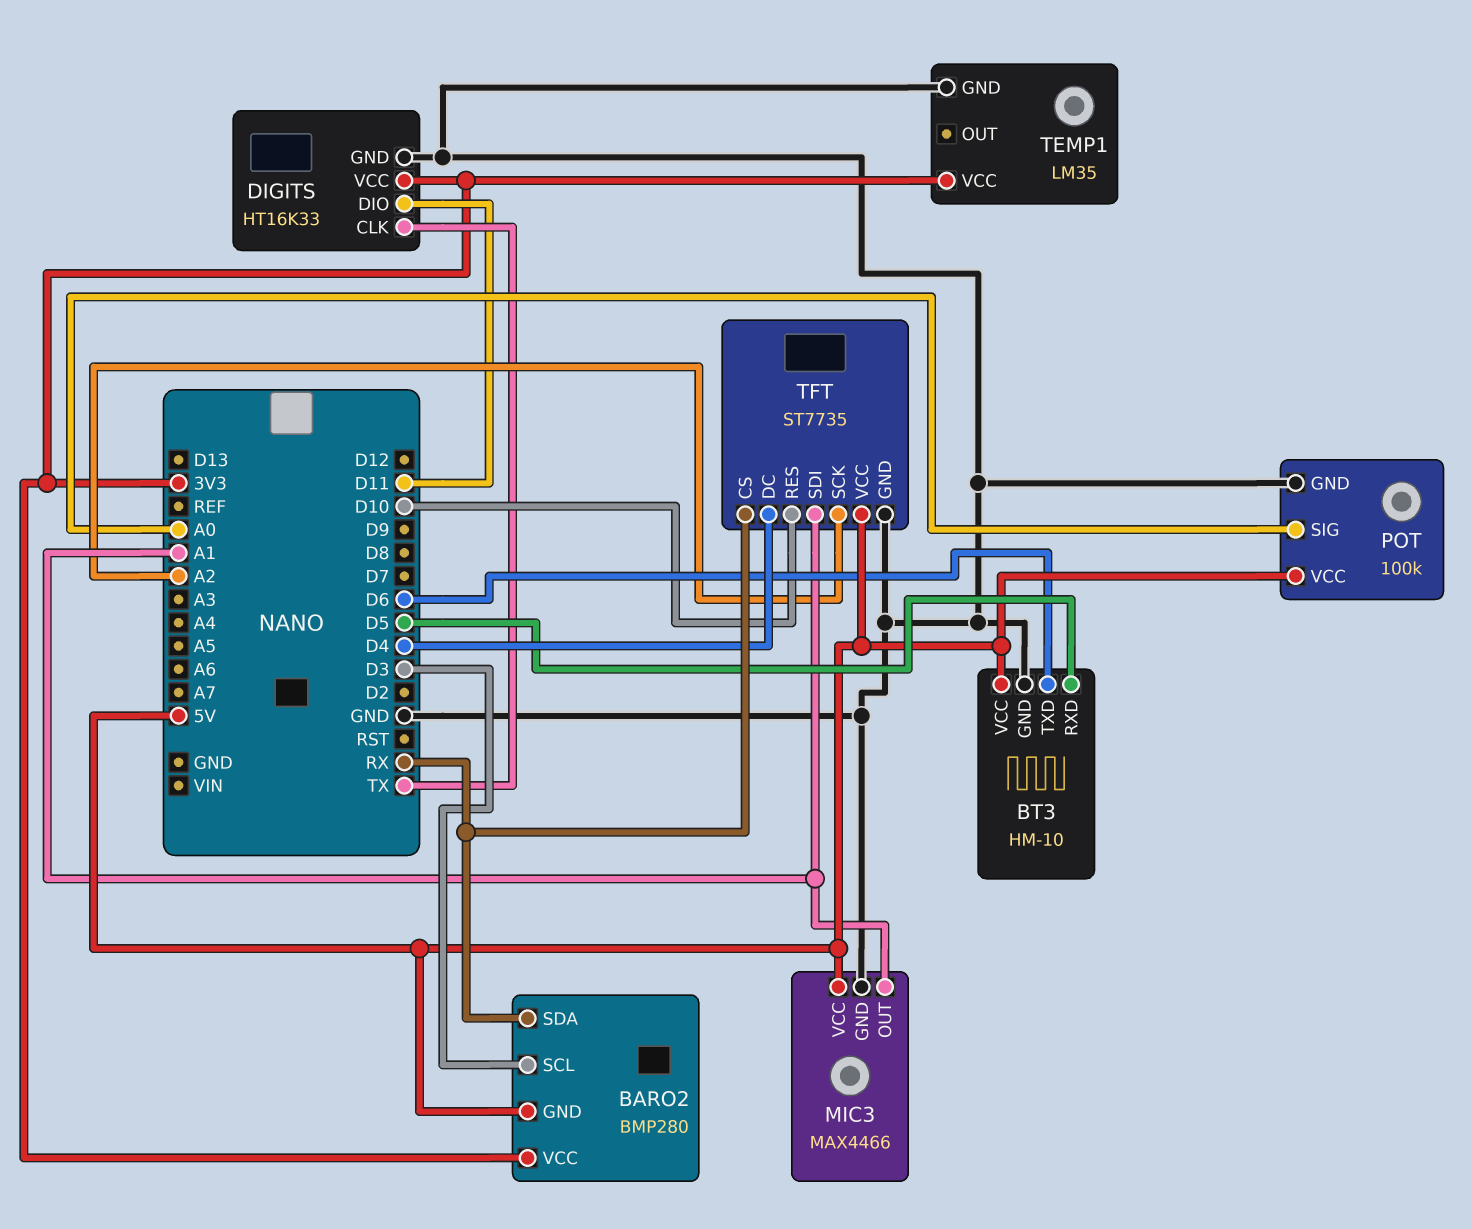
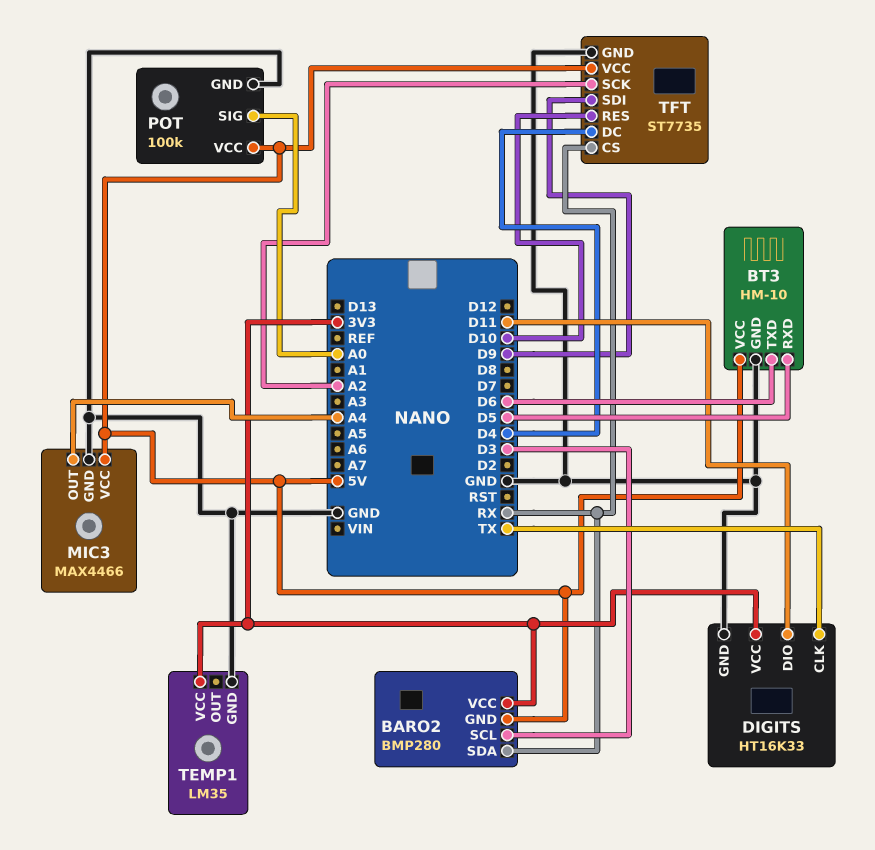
MIC3 pin OUT: A1 -> A4
TFT pin SDI: A1 -> D9

